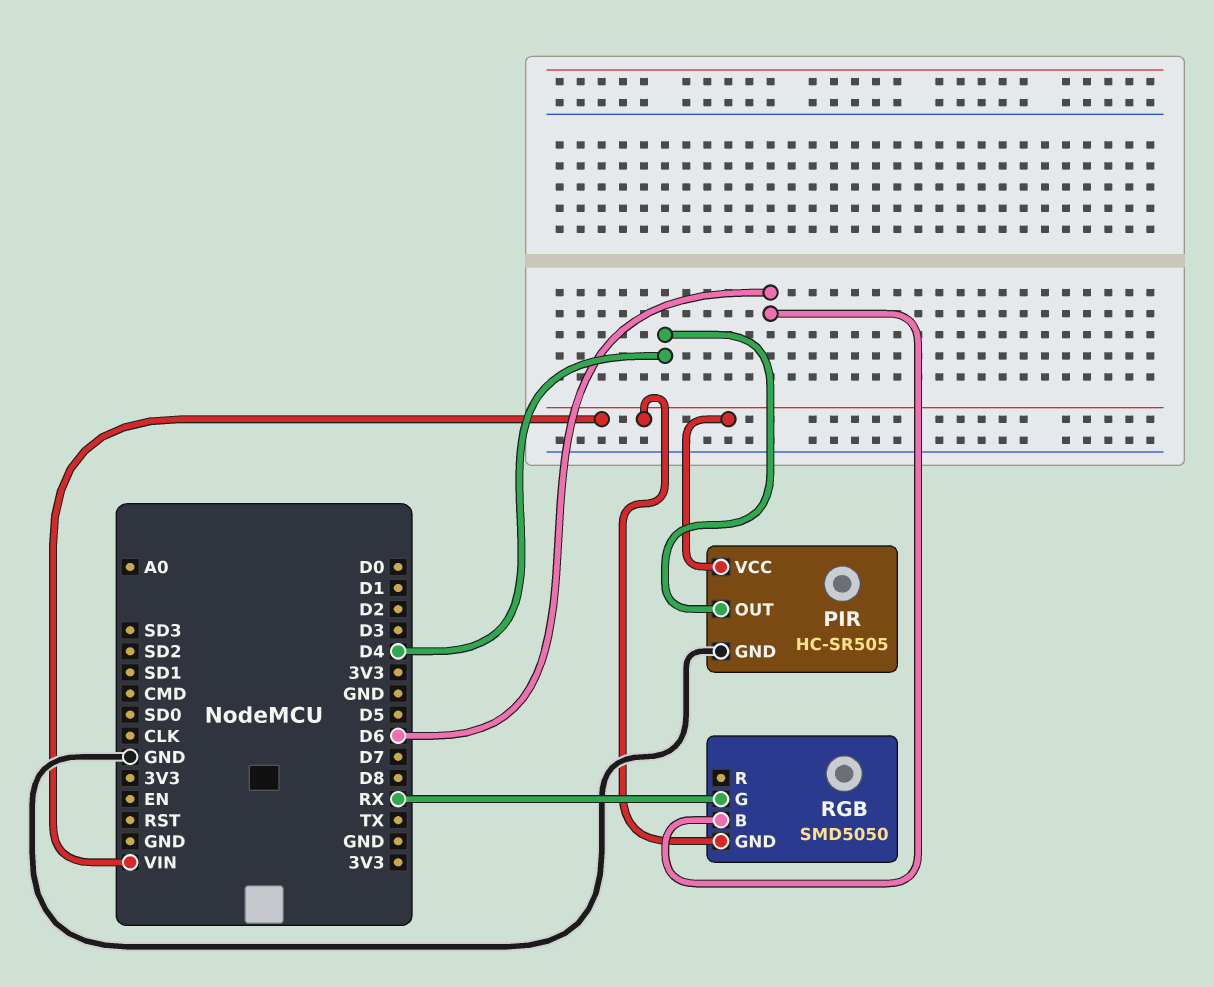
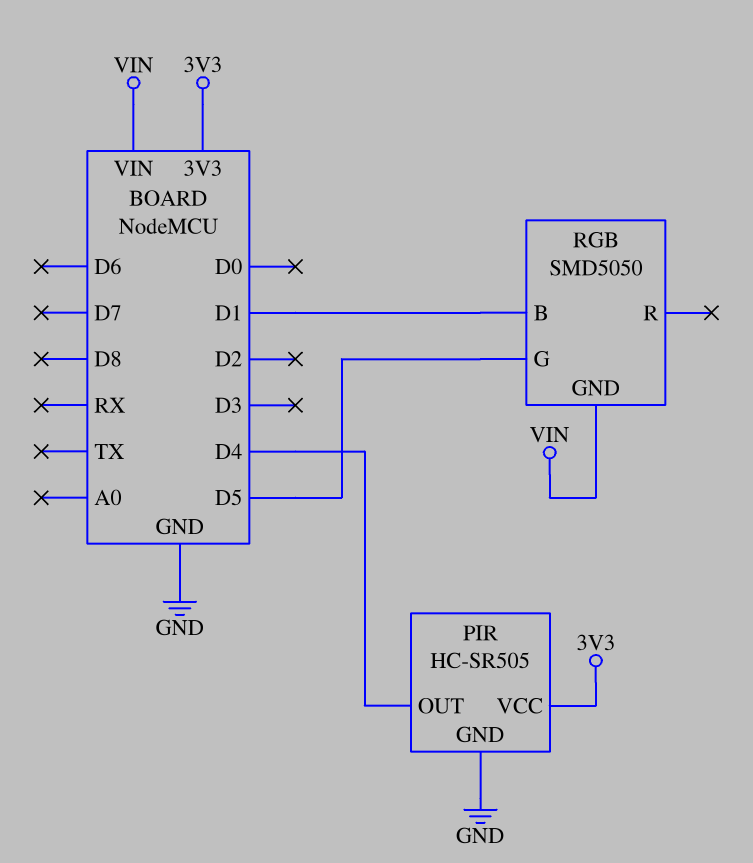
PIR pin VCC: VIN -> 3V3
RGB pin B: D6 -> D1
RGB pin G: RX -> D5

